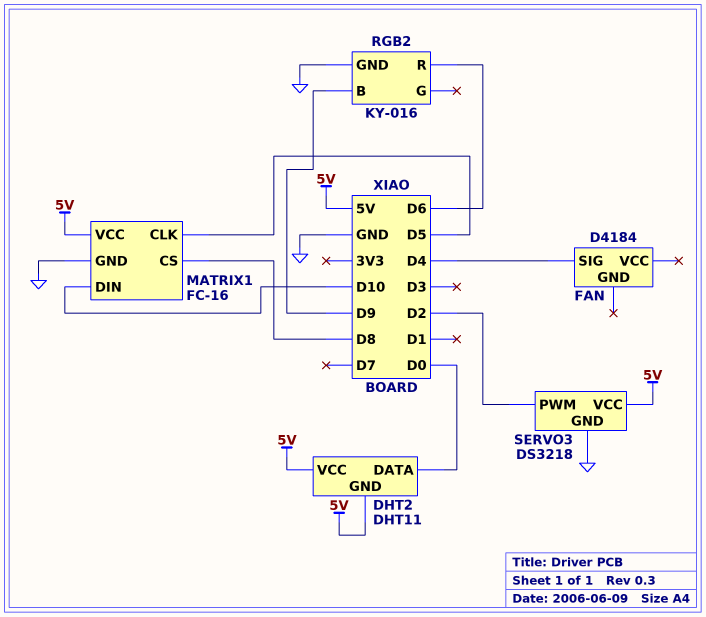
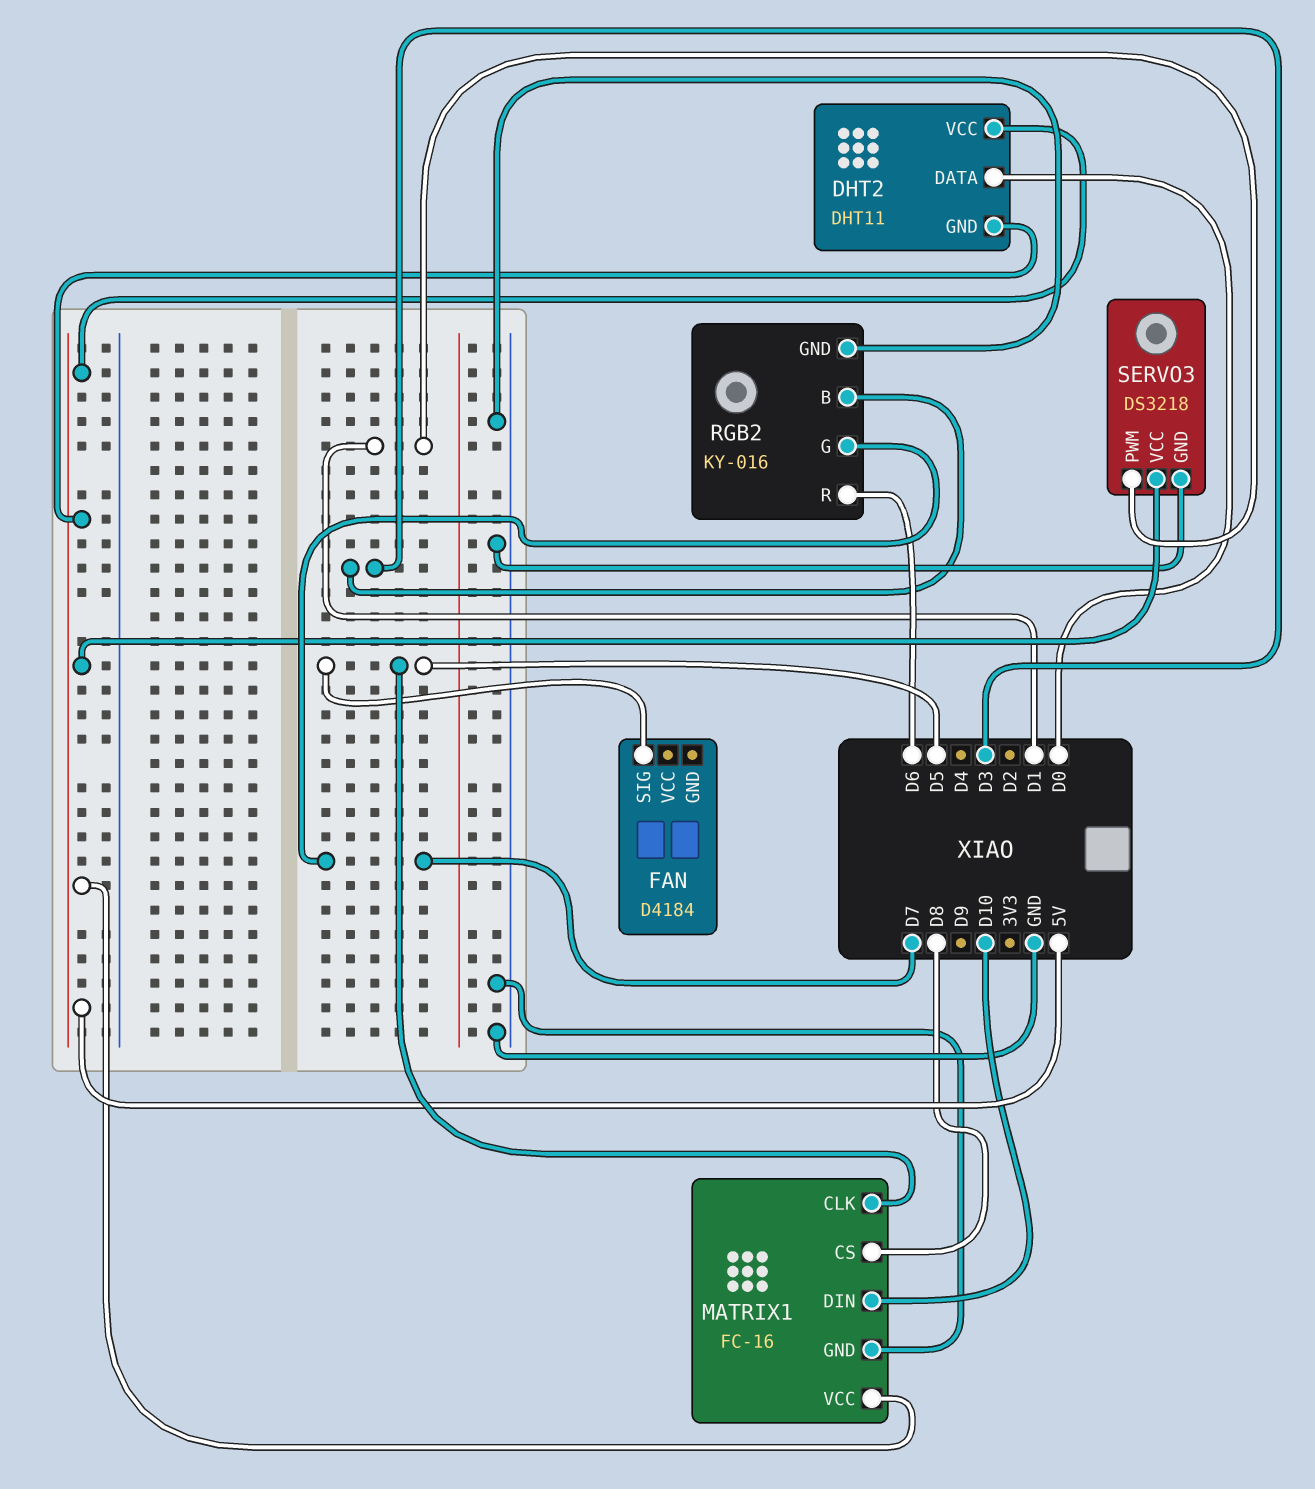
FAN pin SIG: D4 -> D5
RGB2 pin B: D9 -> D3
RGB2 pin G: none -> D7
SERVO3 pin PWM: D2 -> D1

